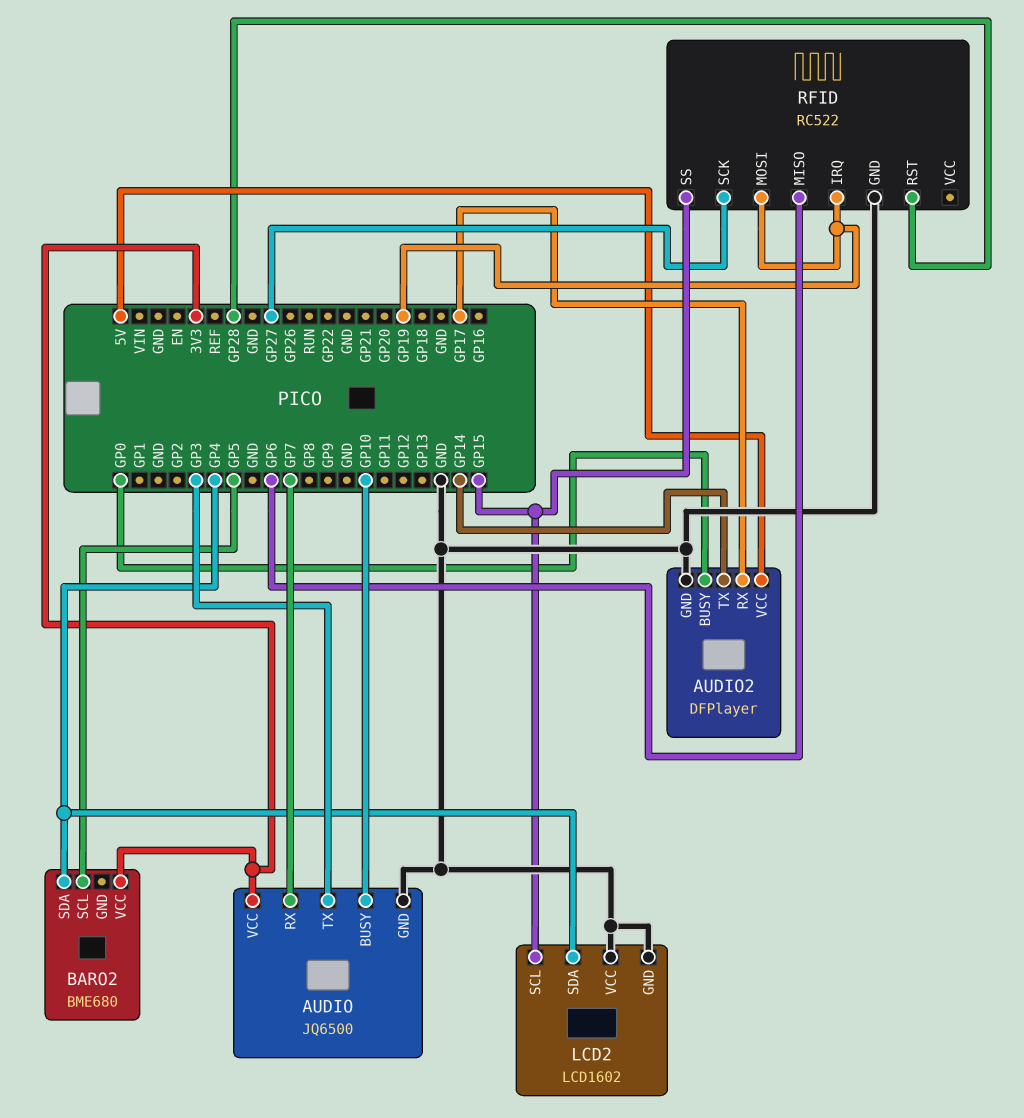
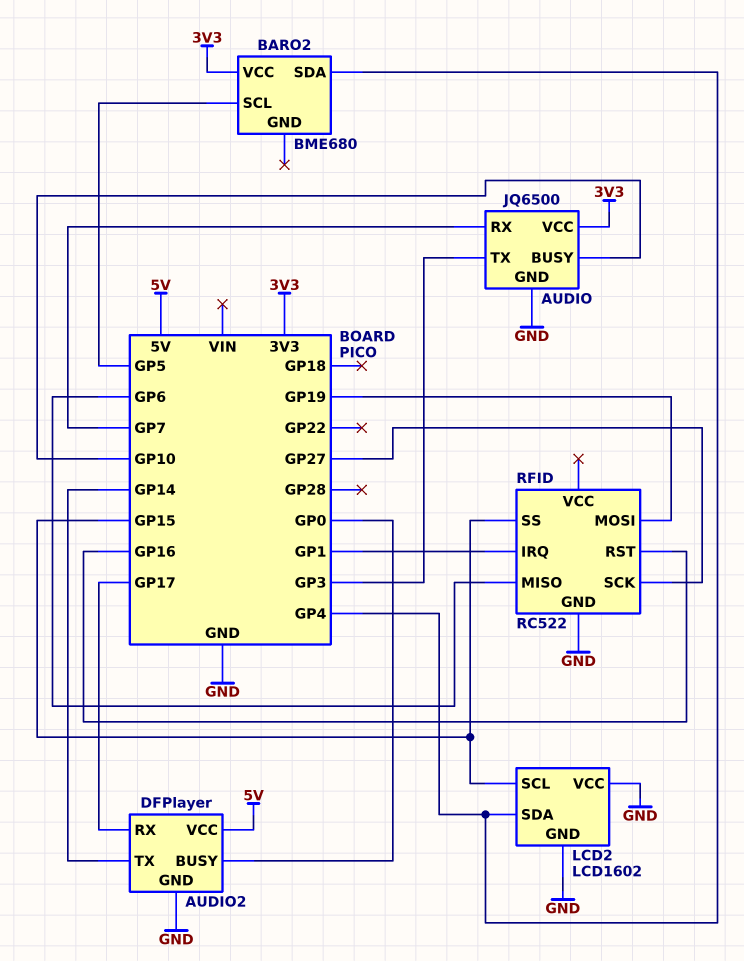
RFID pin IRQ: GP19 -> GP1
RFID pin RST: GP28 -> GP16

